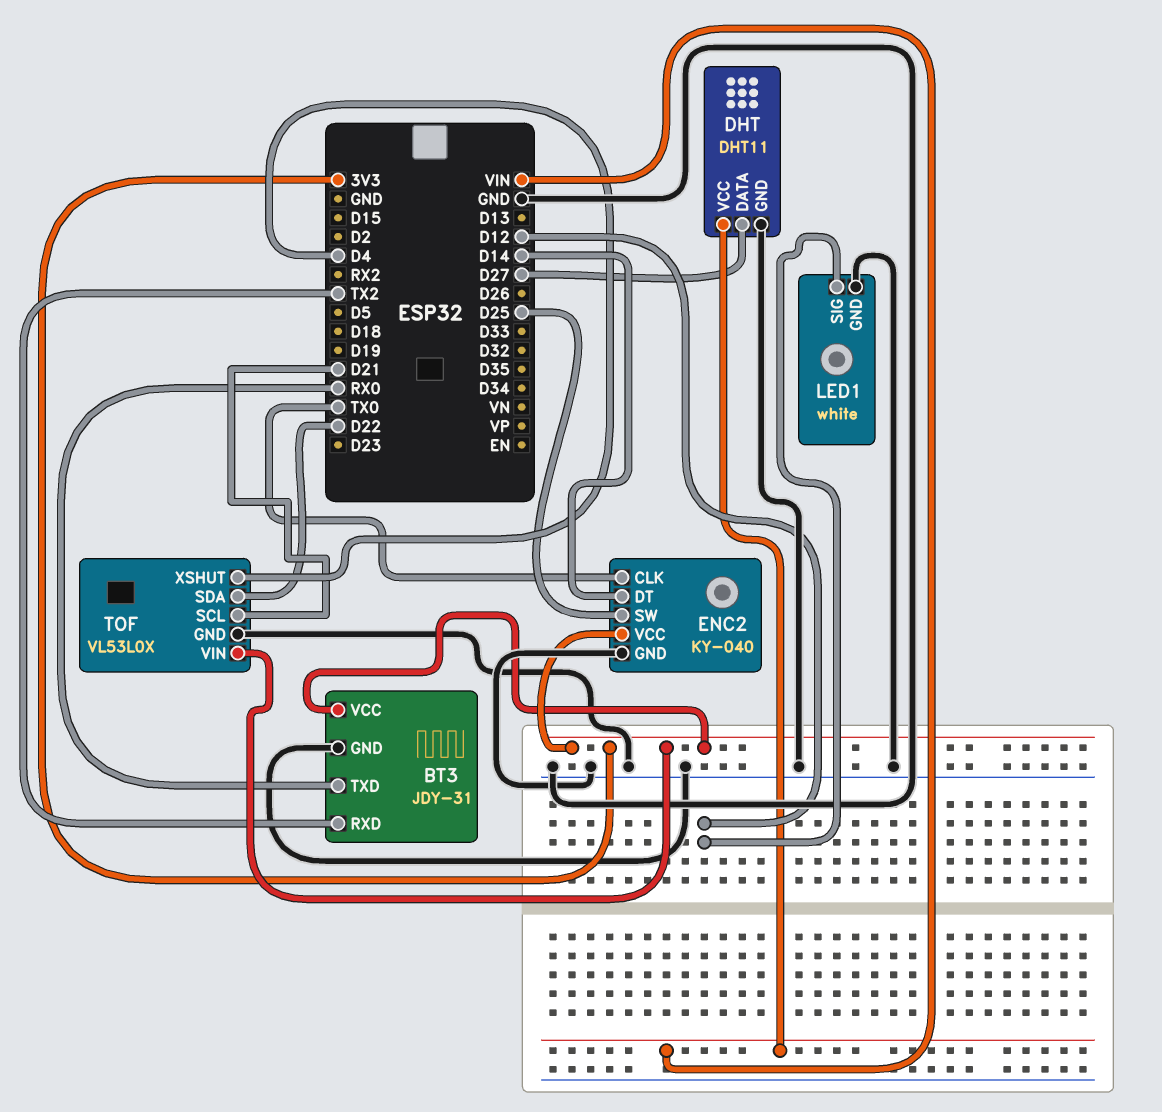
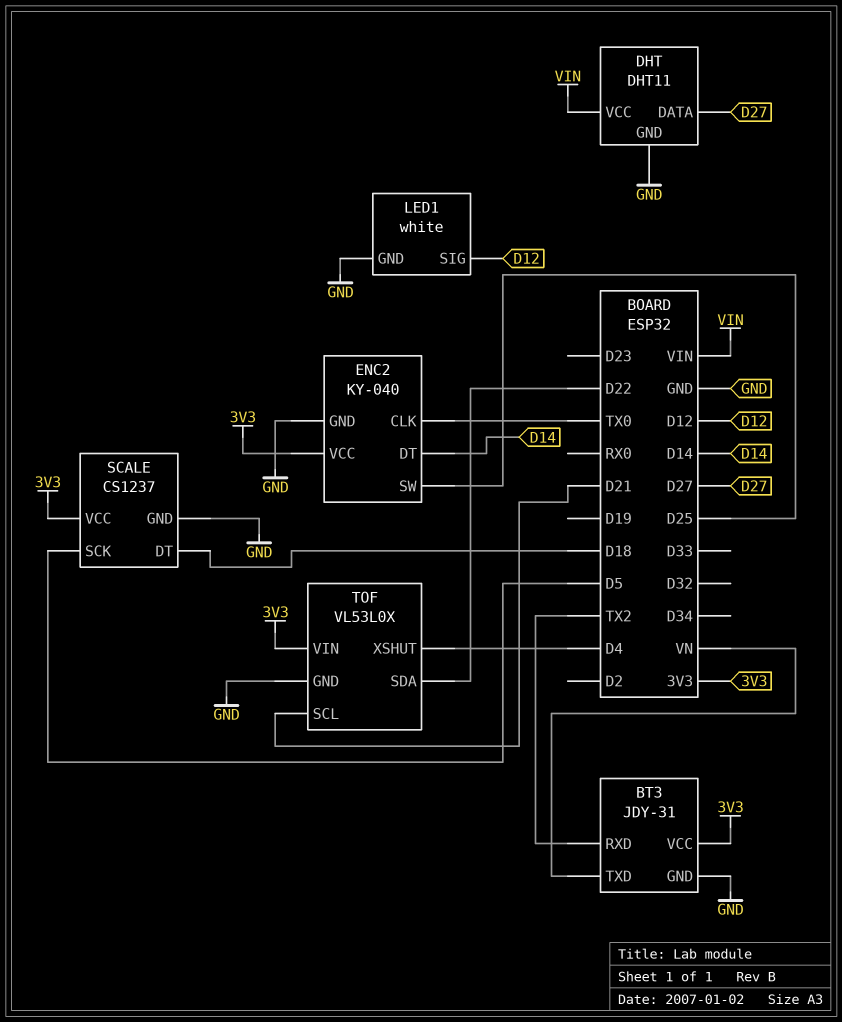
BT3 pin TXD: RX0 -> VN
SCALE: none -> CS1237
SCALE pin DT: none -> D18
SCALE pin GND: none -> GND
SCALE pin SCK: none -> D5
SCALE pin VCC: none -> 3V3

